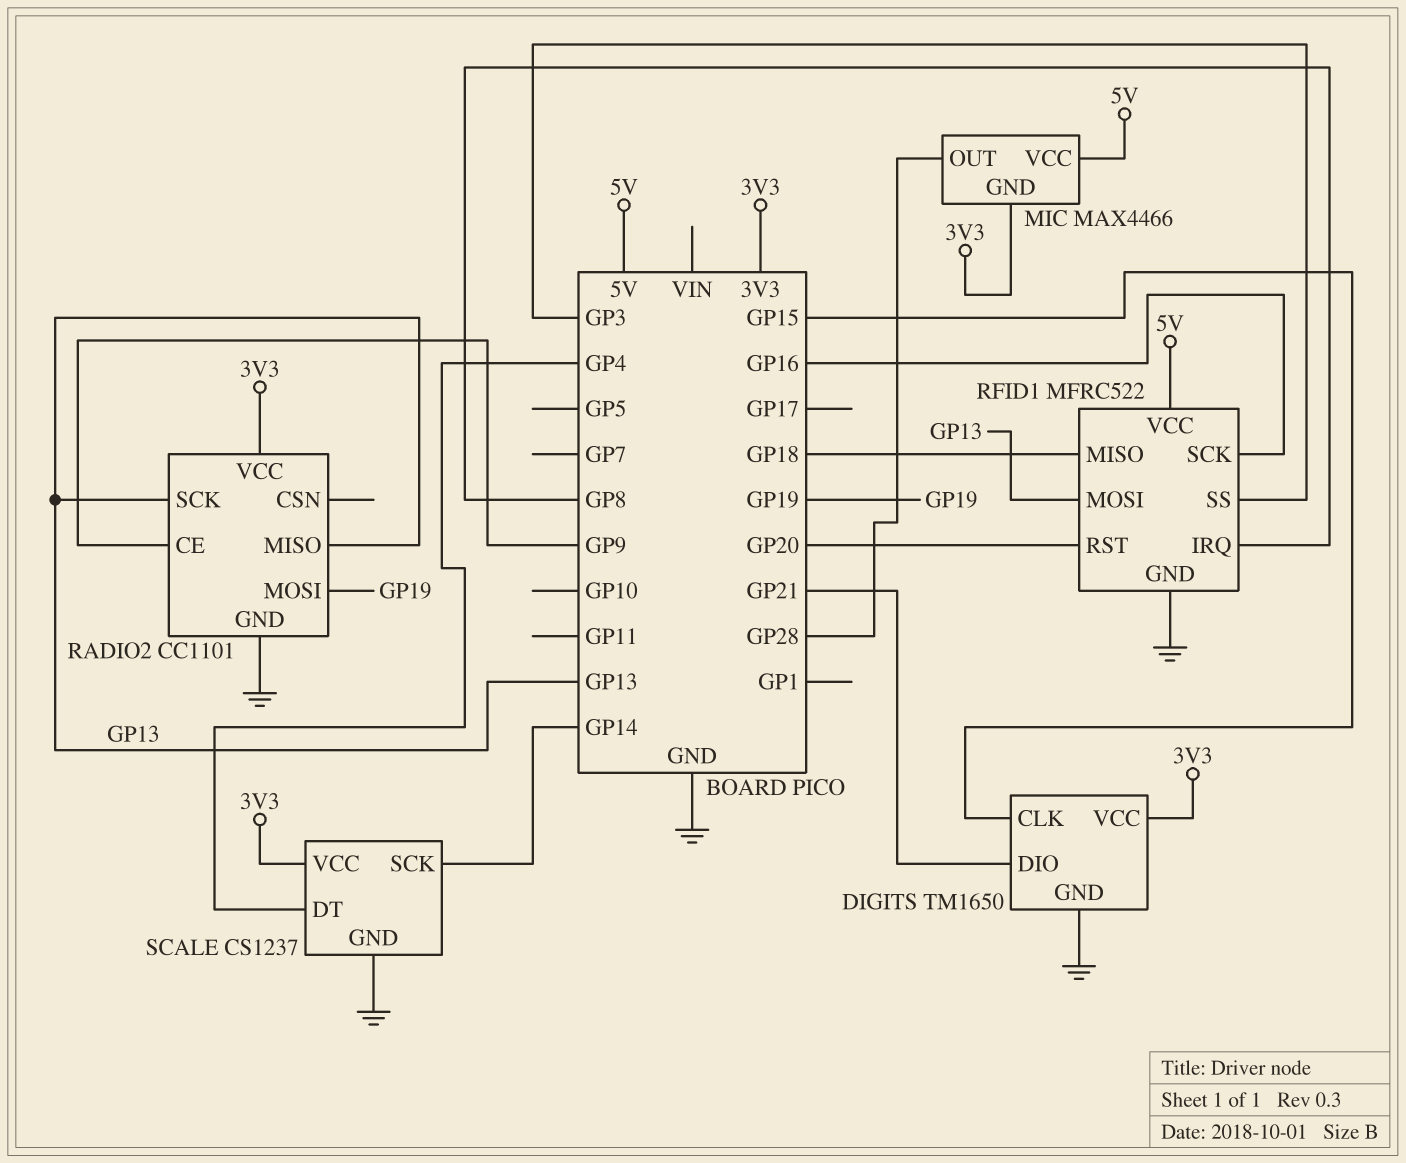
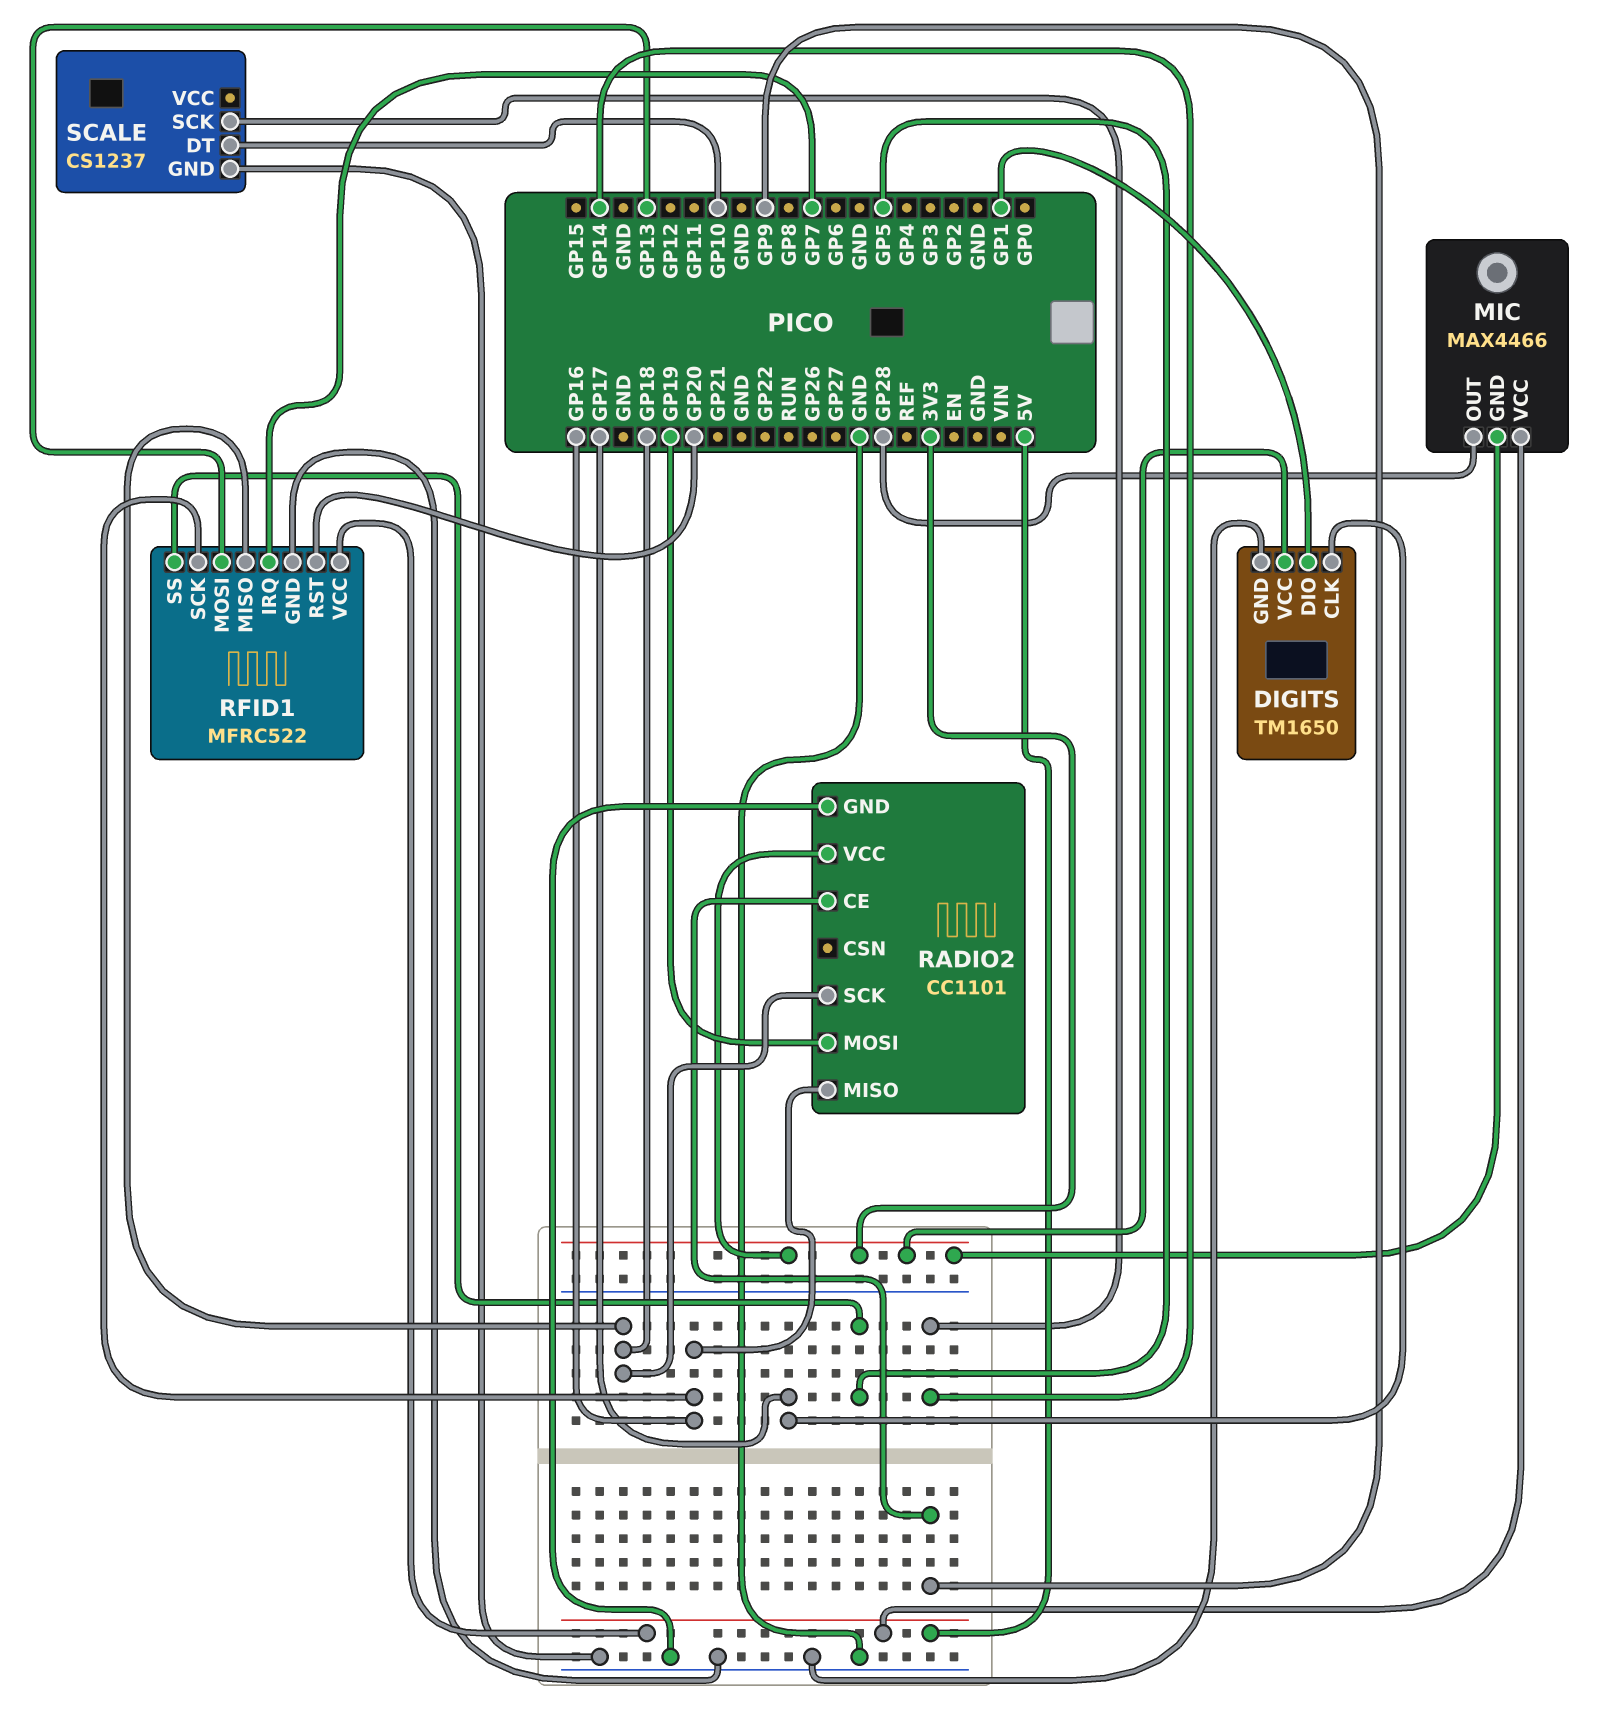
DIGITS pin CLK: GP15 -> GP17
DIGITS pin DIO: GP21 -> GP1
RADIO2 pin MISO: GP13 -> GP16
RADIO2 pin SCK: GP13 -> GP18
RFID1 pin IRQ: GP8 -> GP7
RFID1 pin SS: GP3 -> GP5
SCALE pin DT: GP4 -> GP10
SCALE pin VCC: 3V3 -> none

